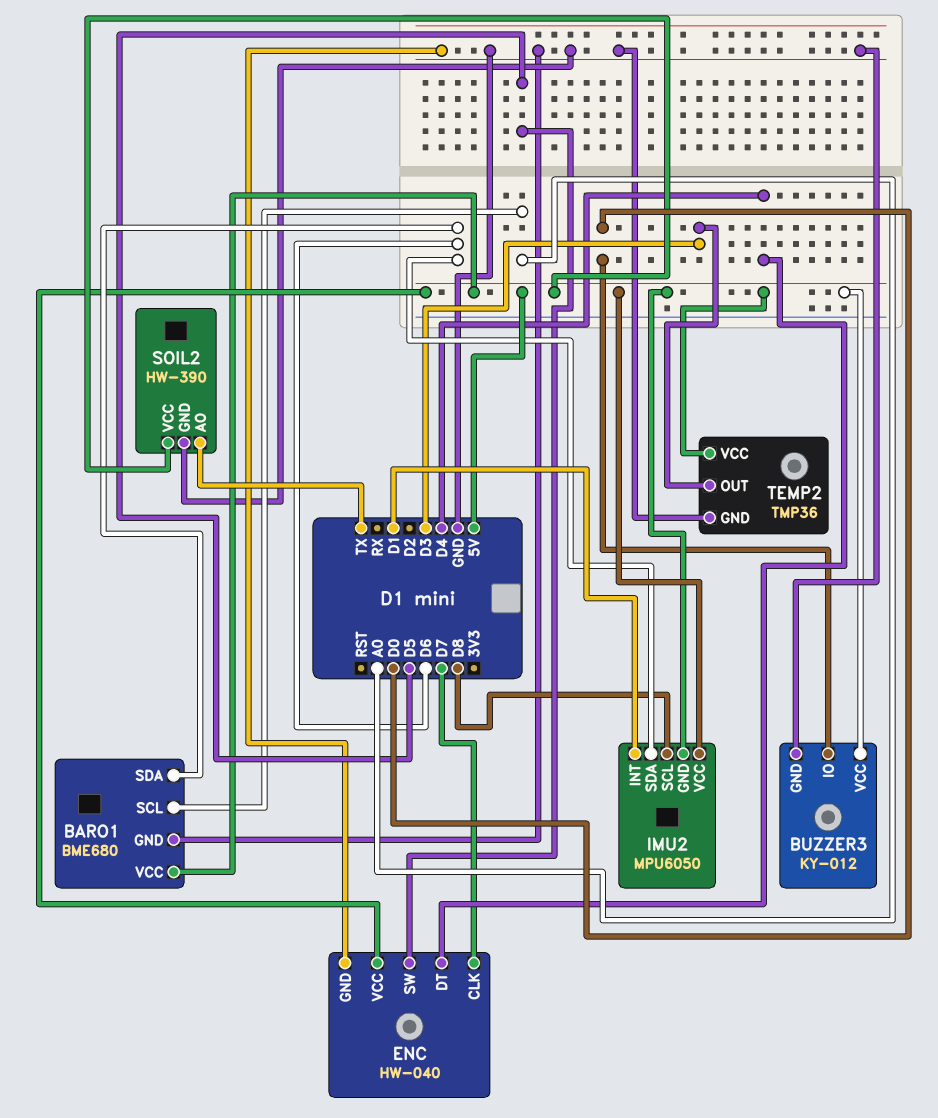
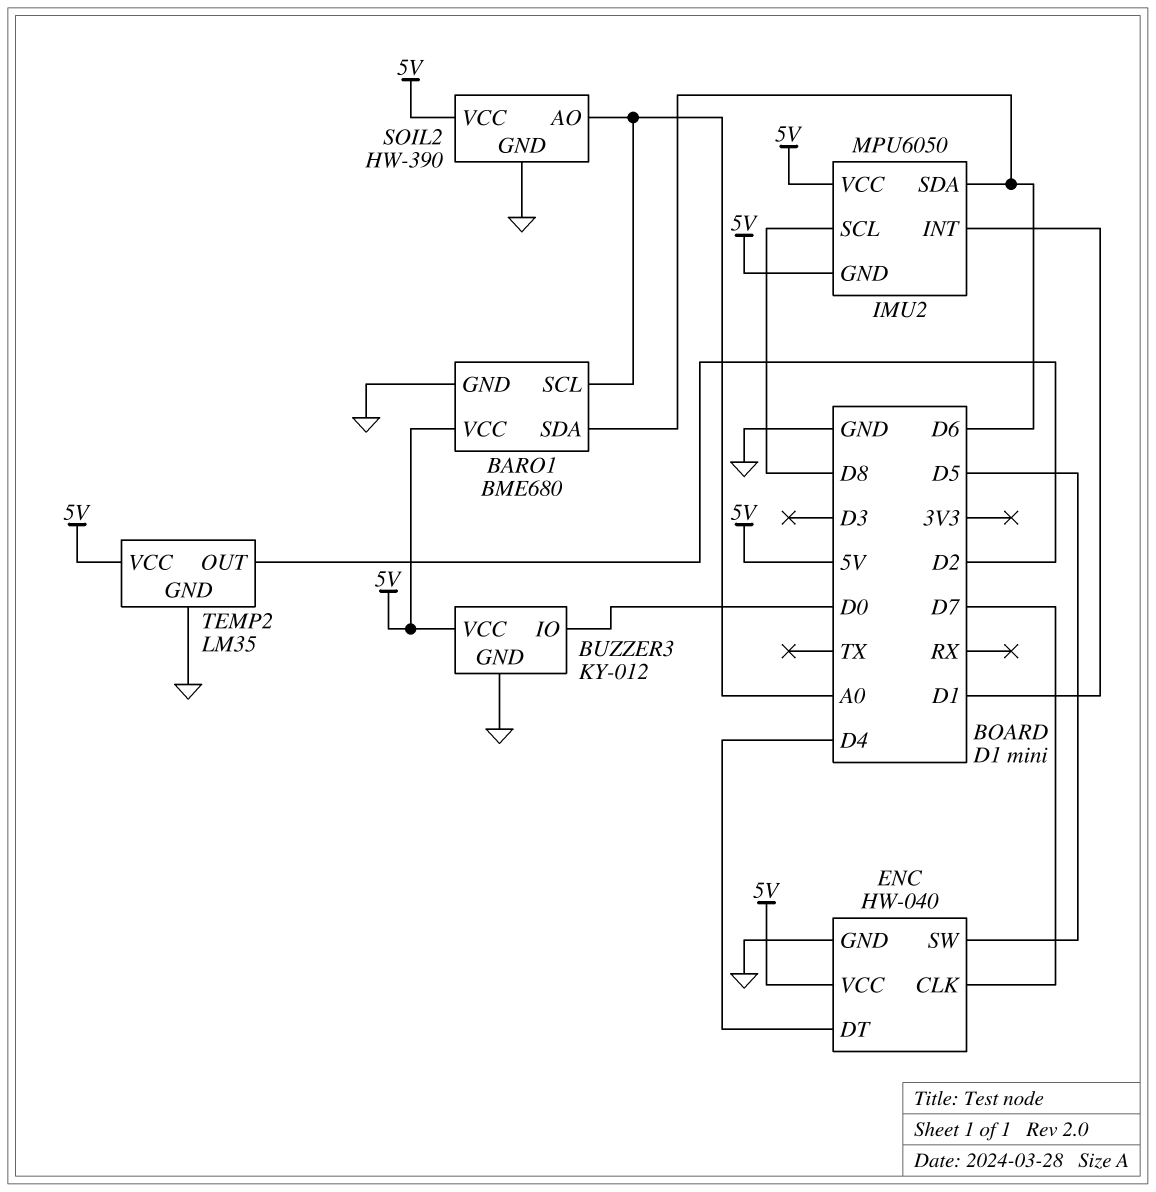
SOIL2 pin AO: TX -> A0
TEMP2: TMP36 -> LM35
TEMP2 pin OUT: D3 -> D2

